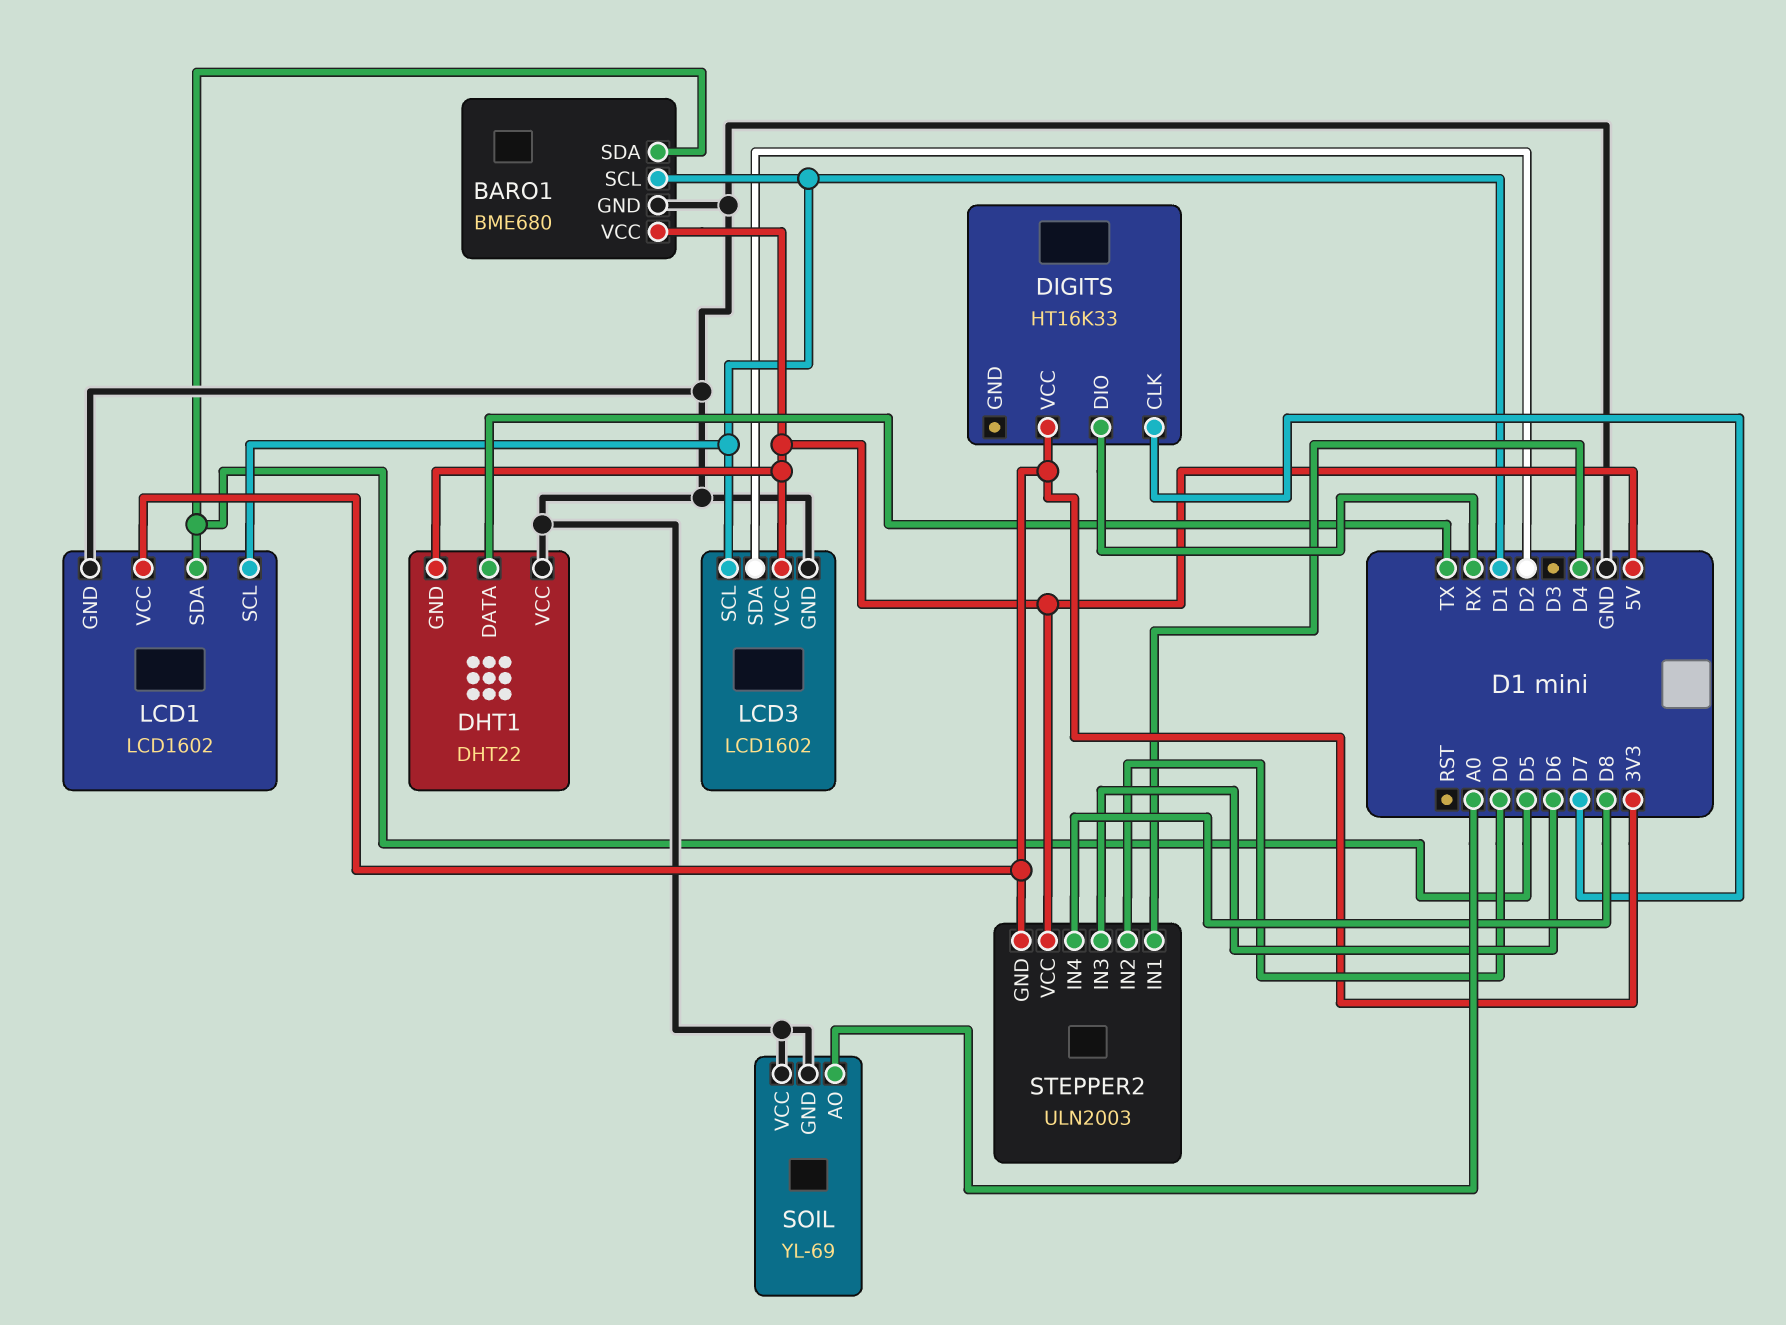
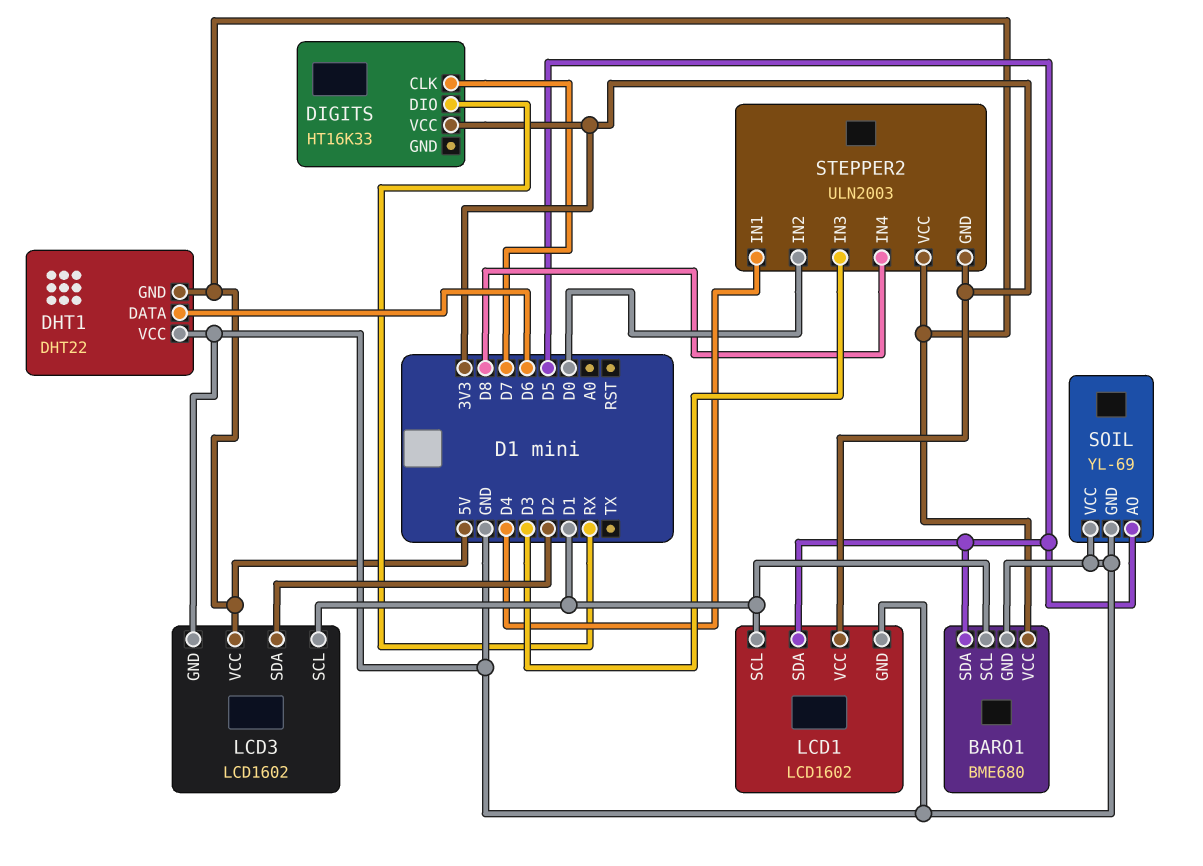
DHT1 pin DATA: TX -> D6
SOIL pin AO: A0 -> D5
STEPPER2 pin IN3: D6 -> D3

